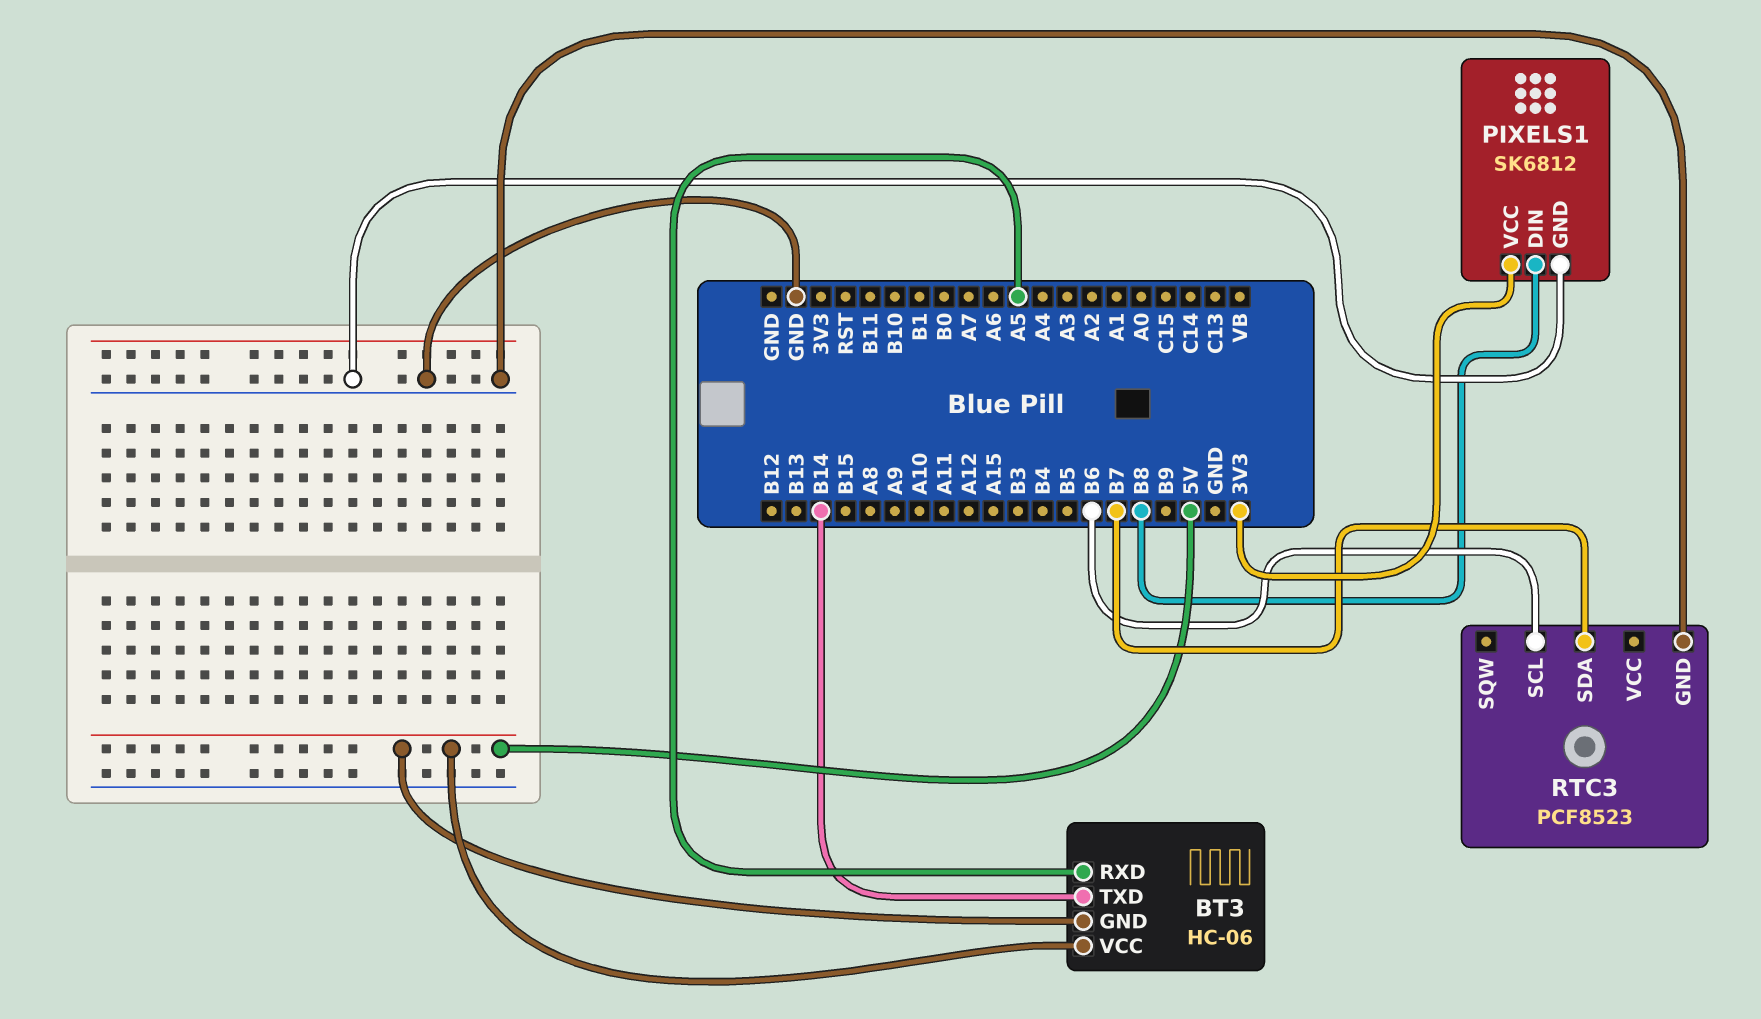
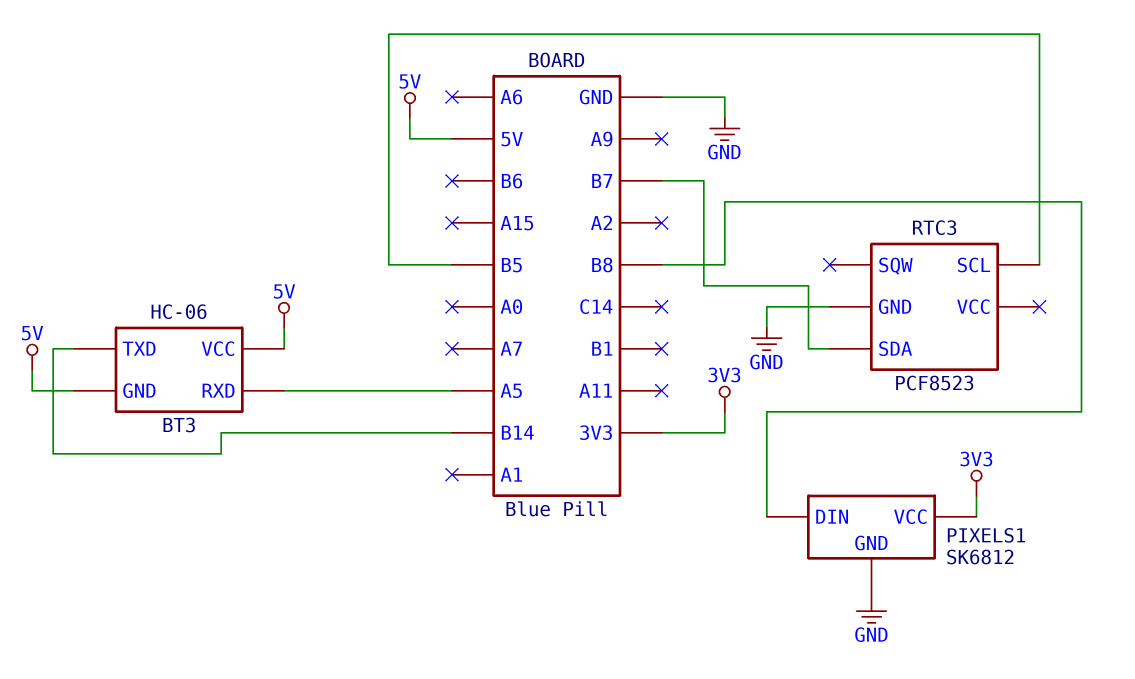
RTC3 pin SCL: B6 -> B5

